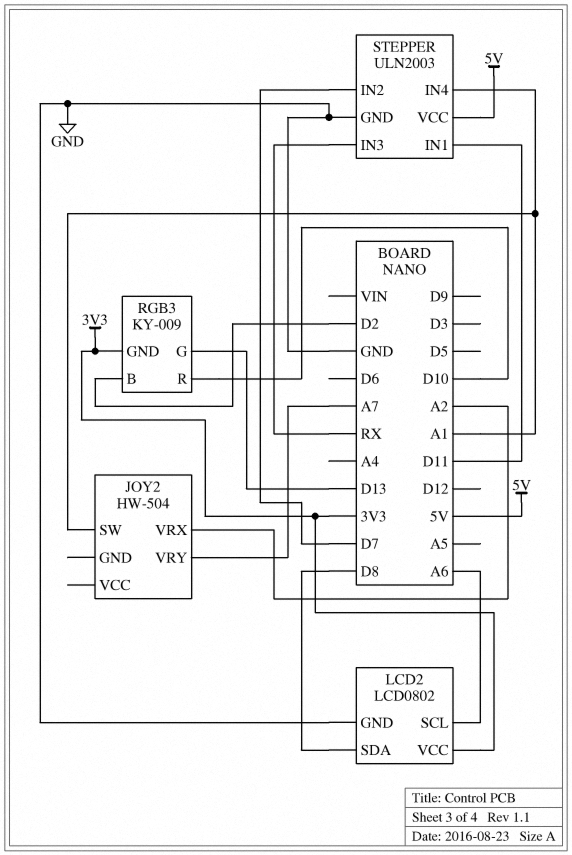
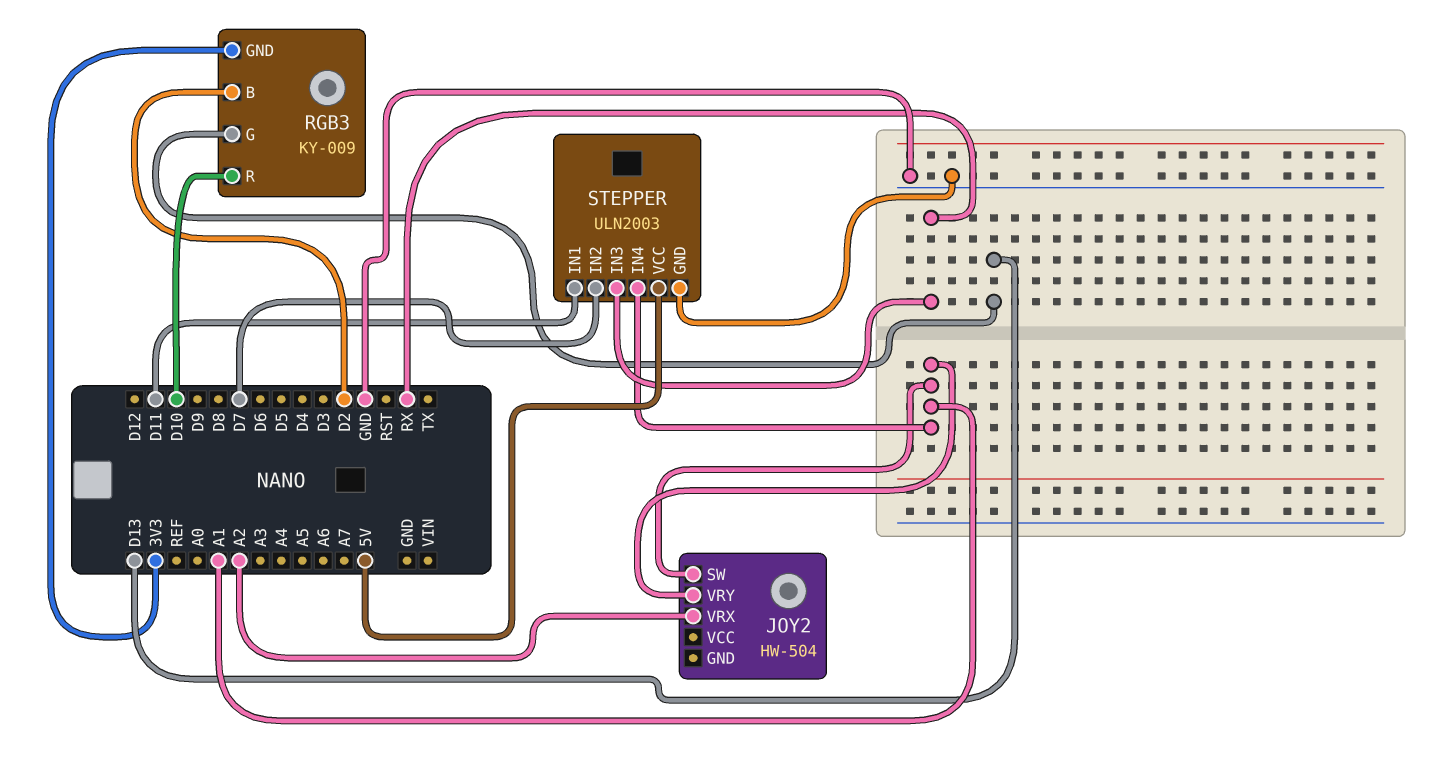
JOY2 pin VRY: A7 -> A1
LCD2: LCD0802 -> none
LCD2 pin GND: GND -> none
LCD2 pin SCL: A6 -> none
LCD2 pin SDA: D8 -> none
LCD2 pin VCC: 3V3 -> none

